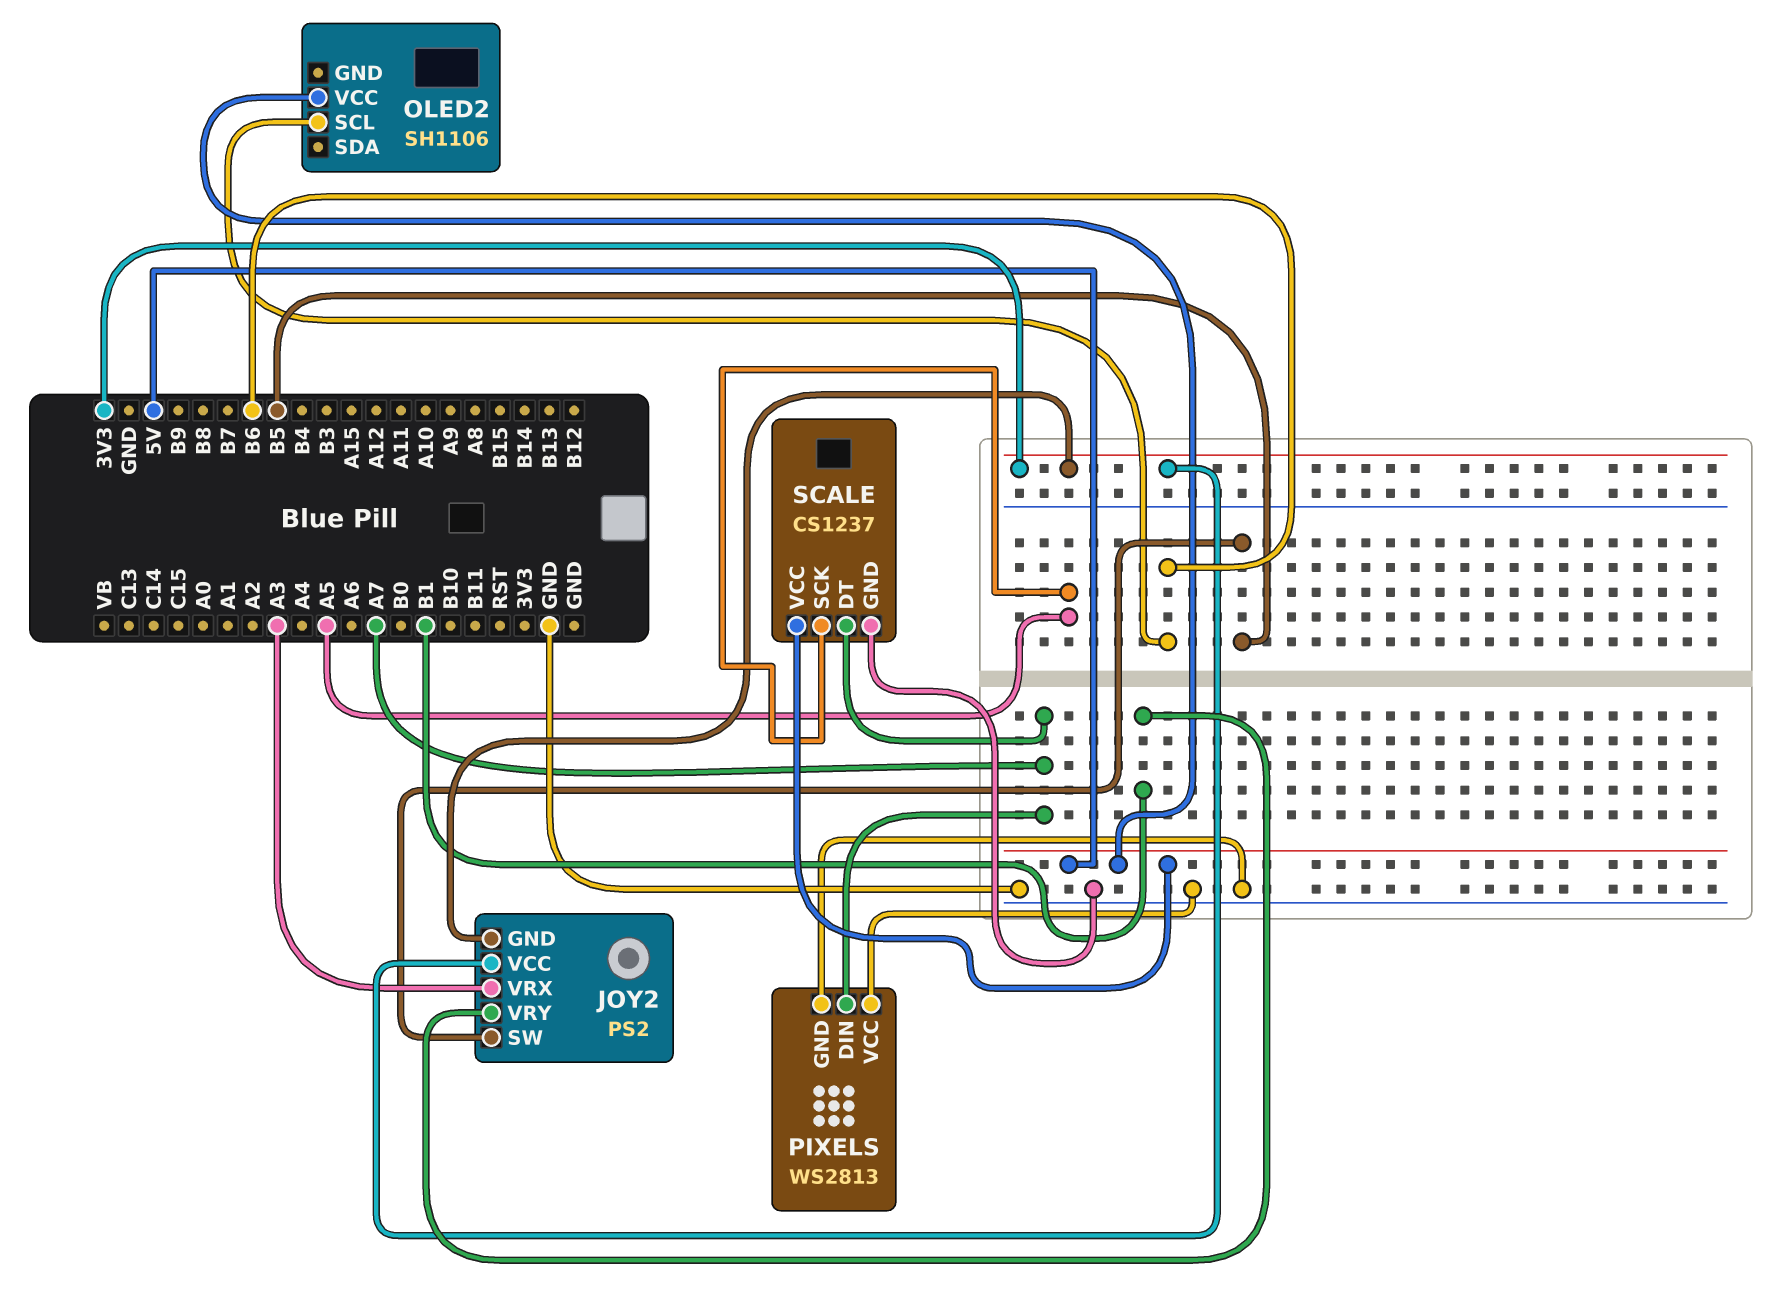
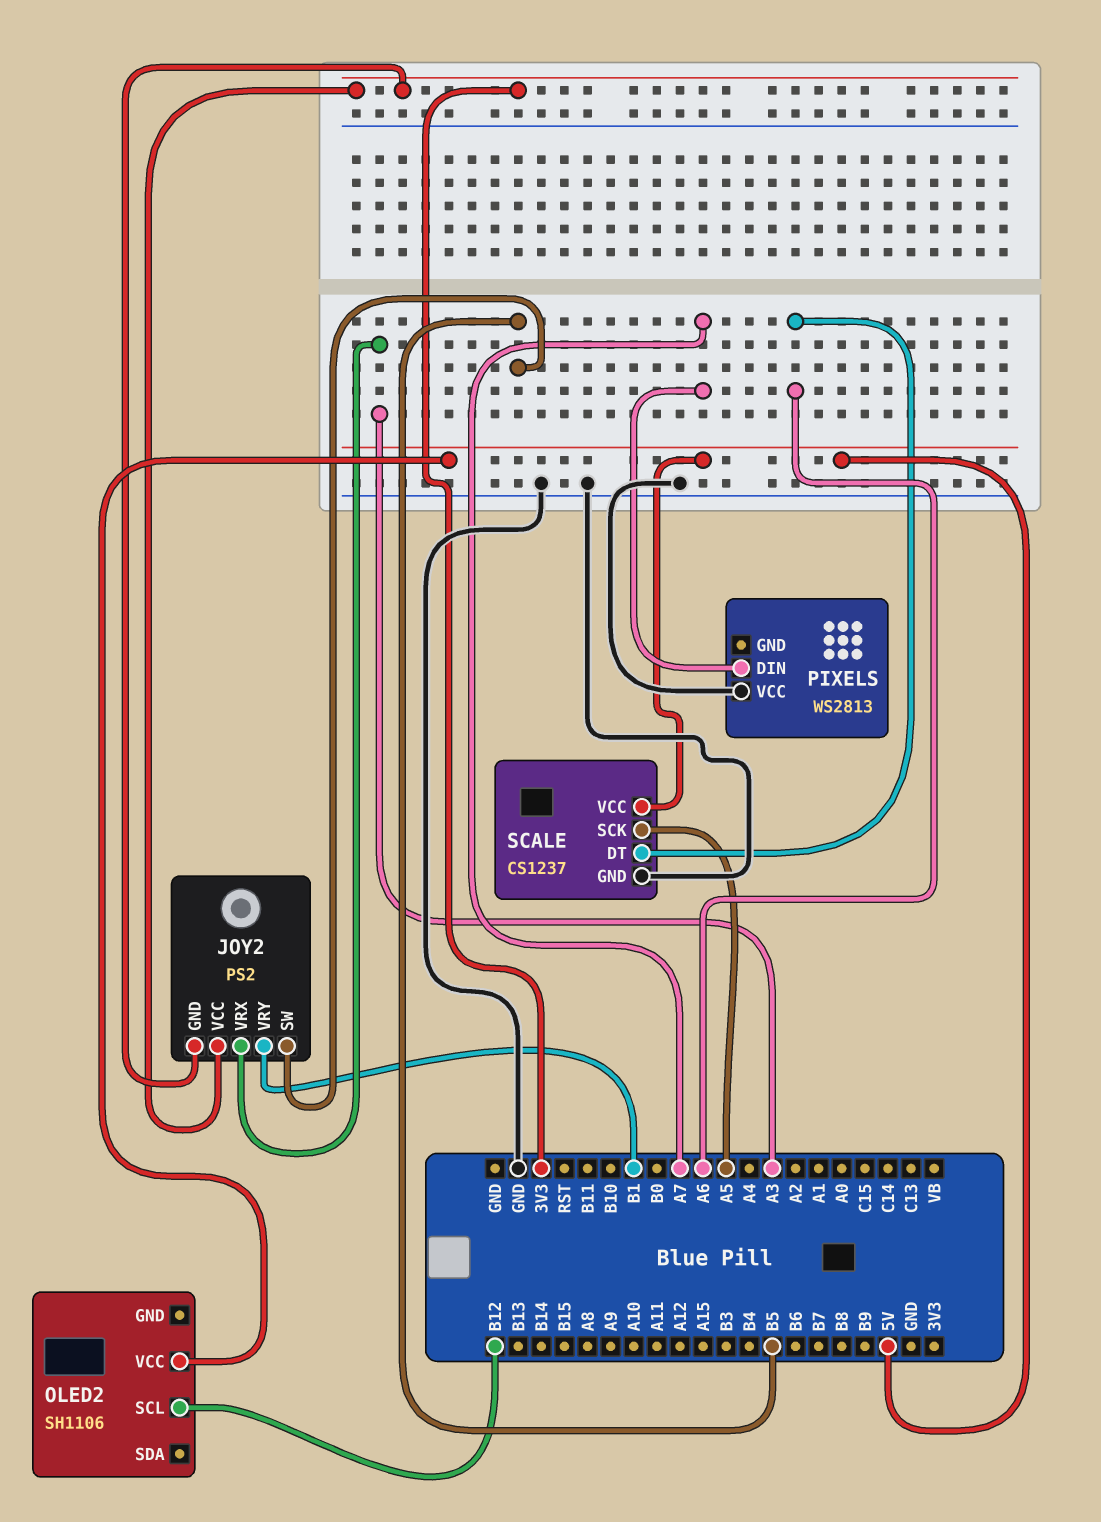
OLED2 pin SCL: B6 -> B12
PIXELS pin GND: GND -> none
SCALE pin DT: A7 -> A6

